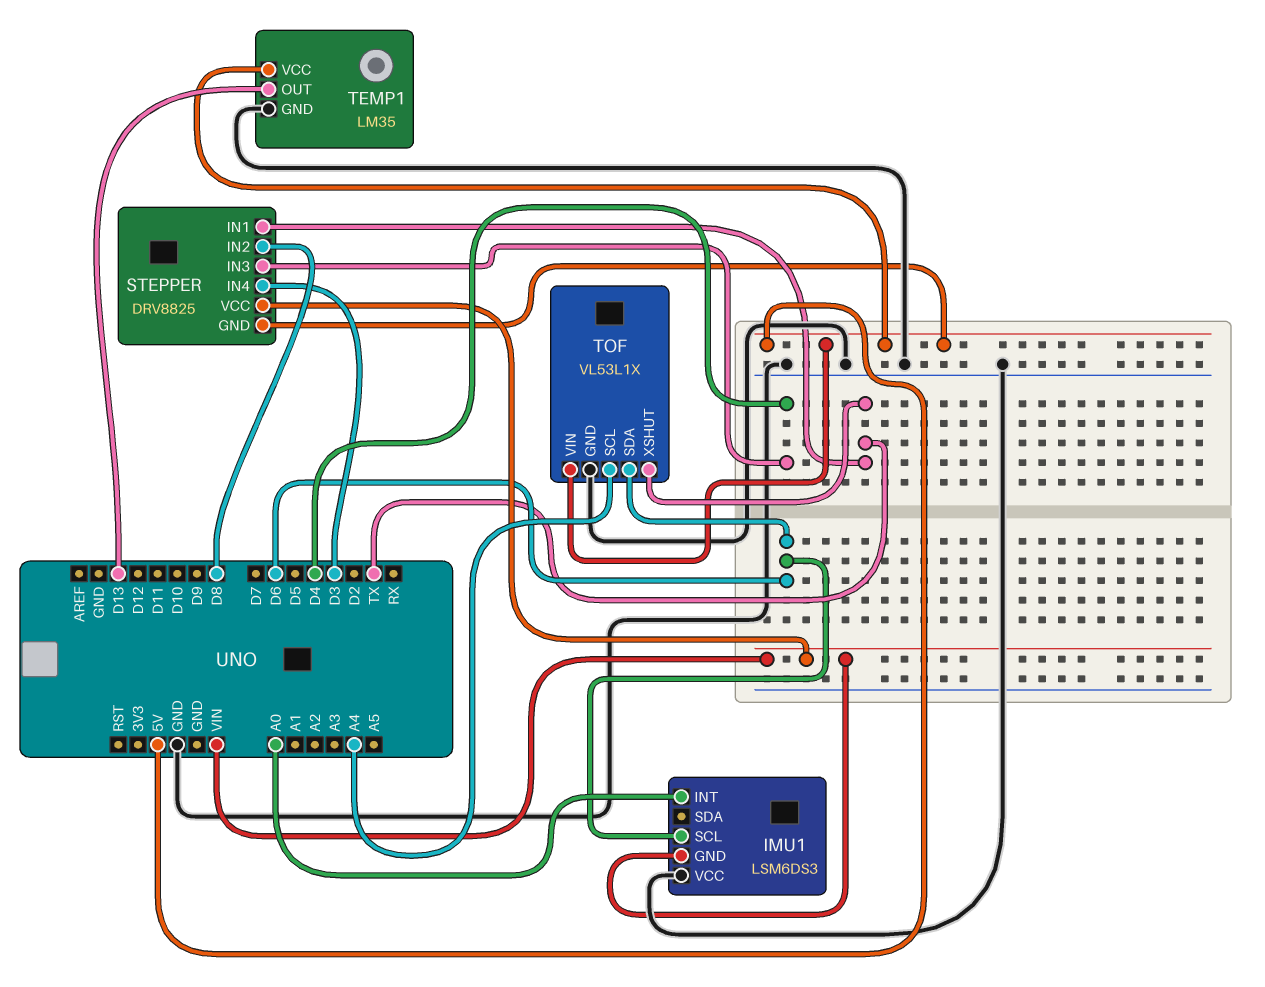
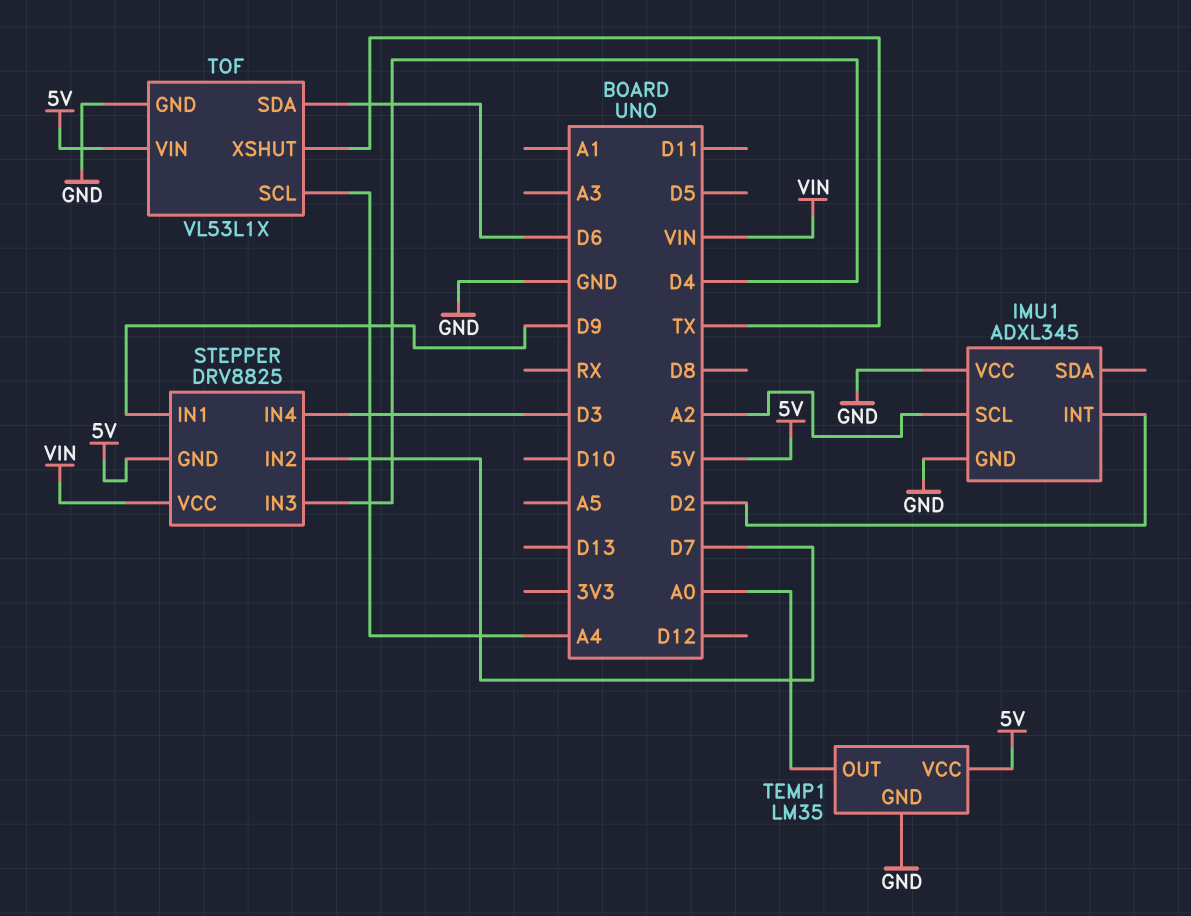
IMU1: LSM6DS3 -> ADXL345
IMU1 pin GND: VIN -> GND
IMU1 pin INT: A0 -> D2
IMU1 pin SCL: D6 -> A2
STEPPER pin IN1: TX -> D9
STEPPER pin IN2: D8 -> D7
TEMP1 pin OUT: D13 -> A0

